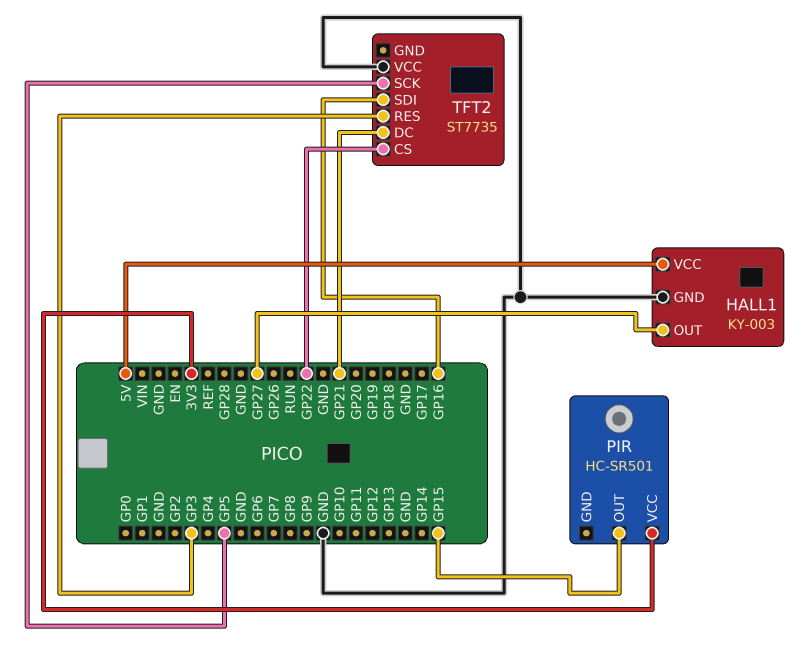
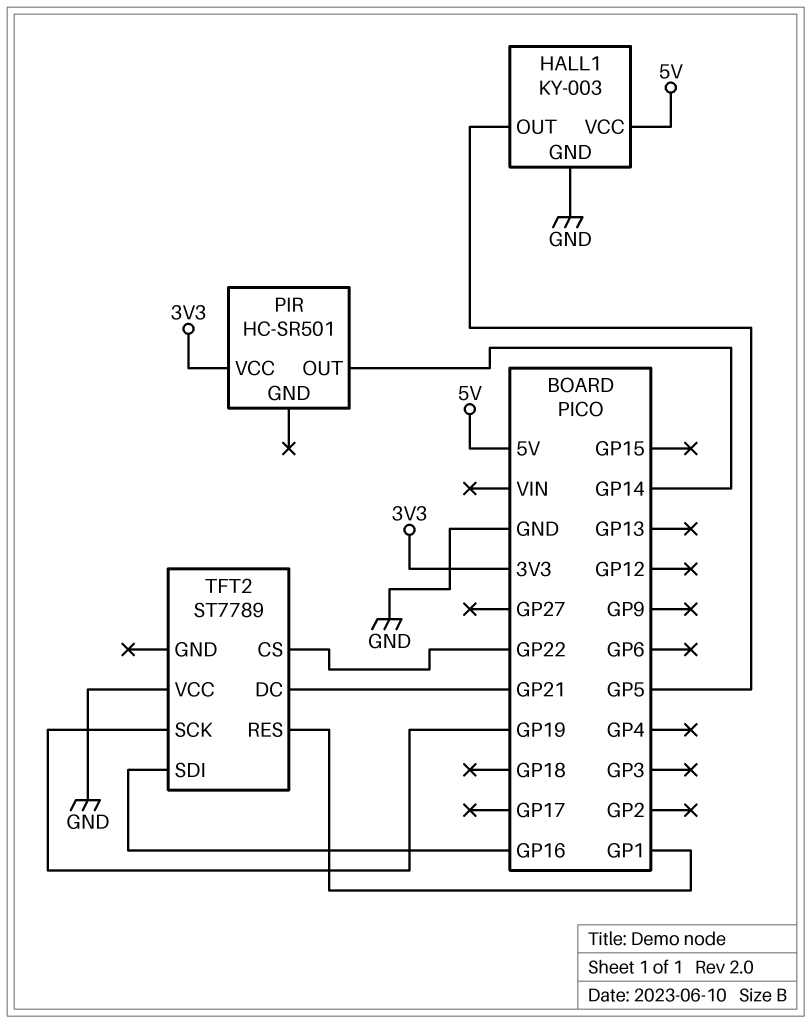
HALL1 pin OUT: GP27 -> GP5
PIR pin OUT: GP15 -> GP14
TFT2: ST7735 -> ST7789
TFT2 pin RES: GP3 -> GP1
TFT2 pin SCK: GP5 -> GP19

